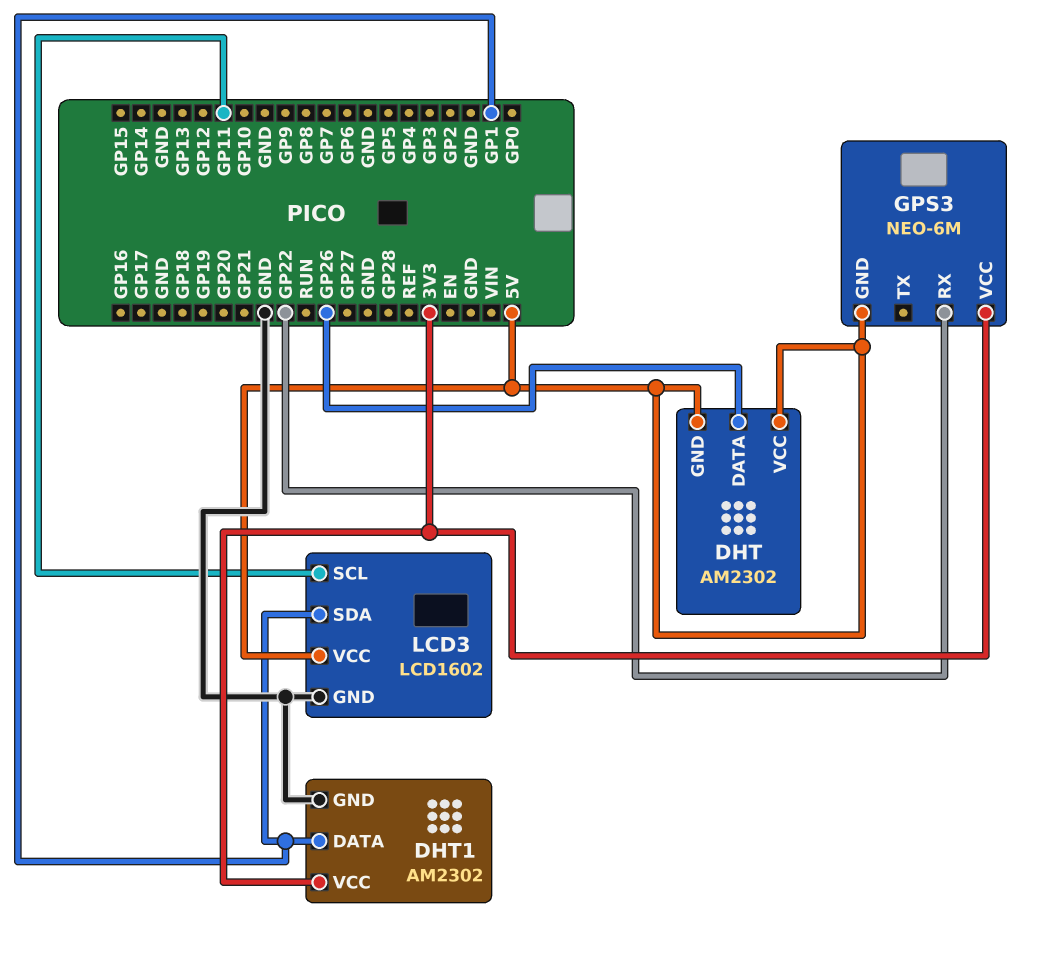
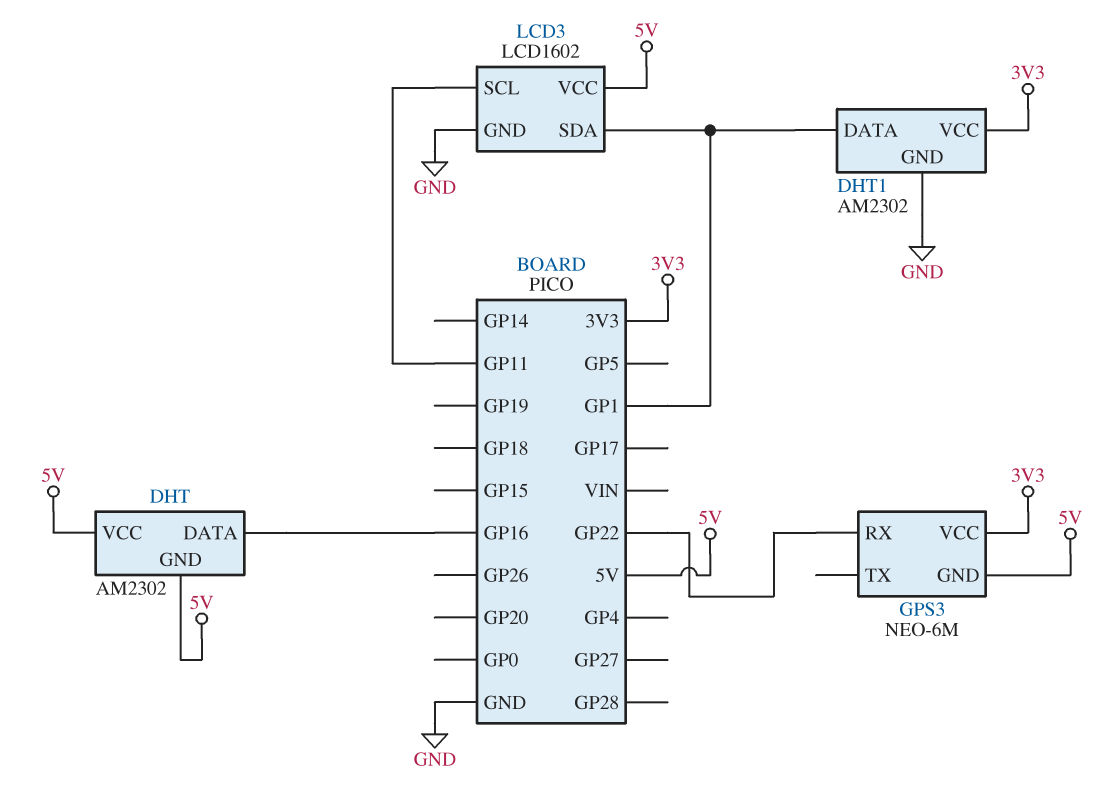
DHT pin DATA: GP26 -> GP16

